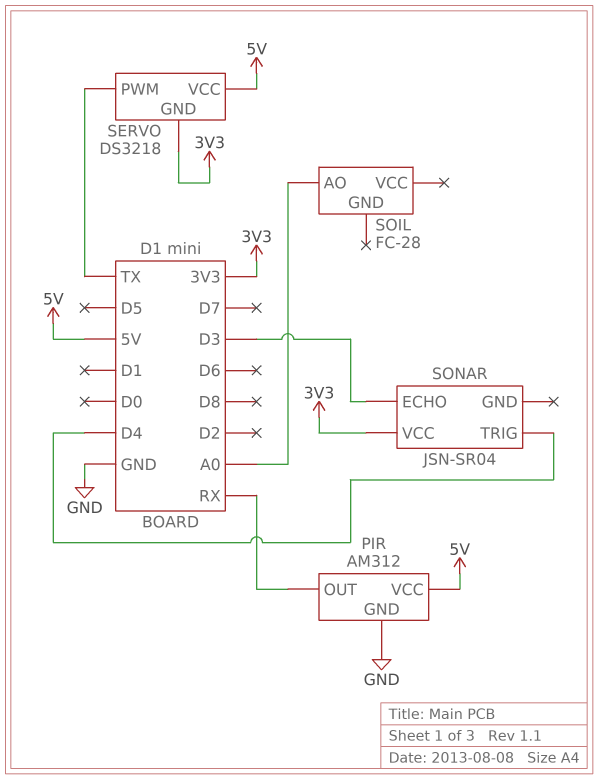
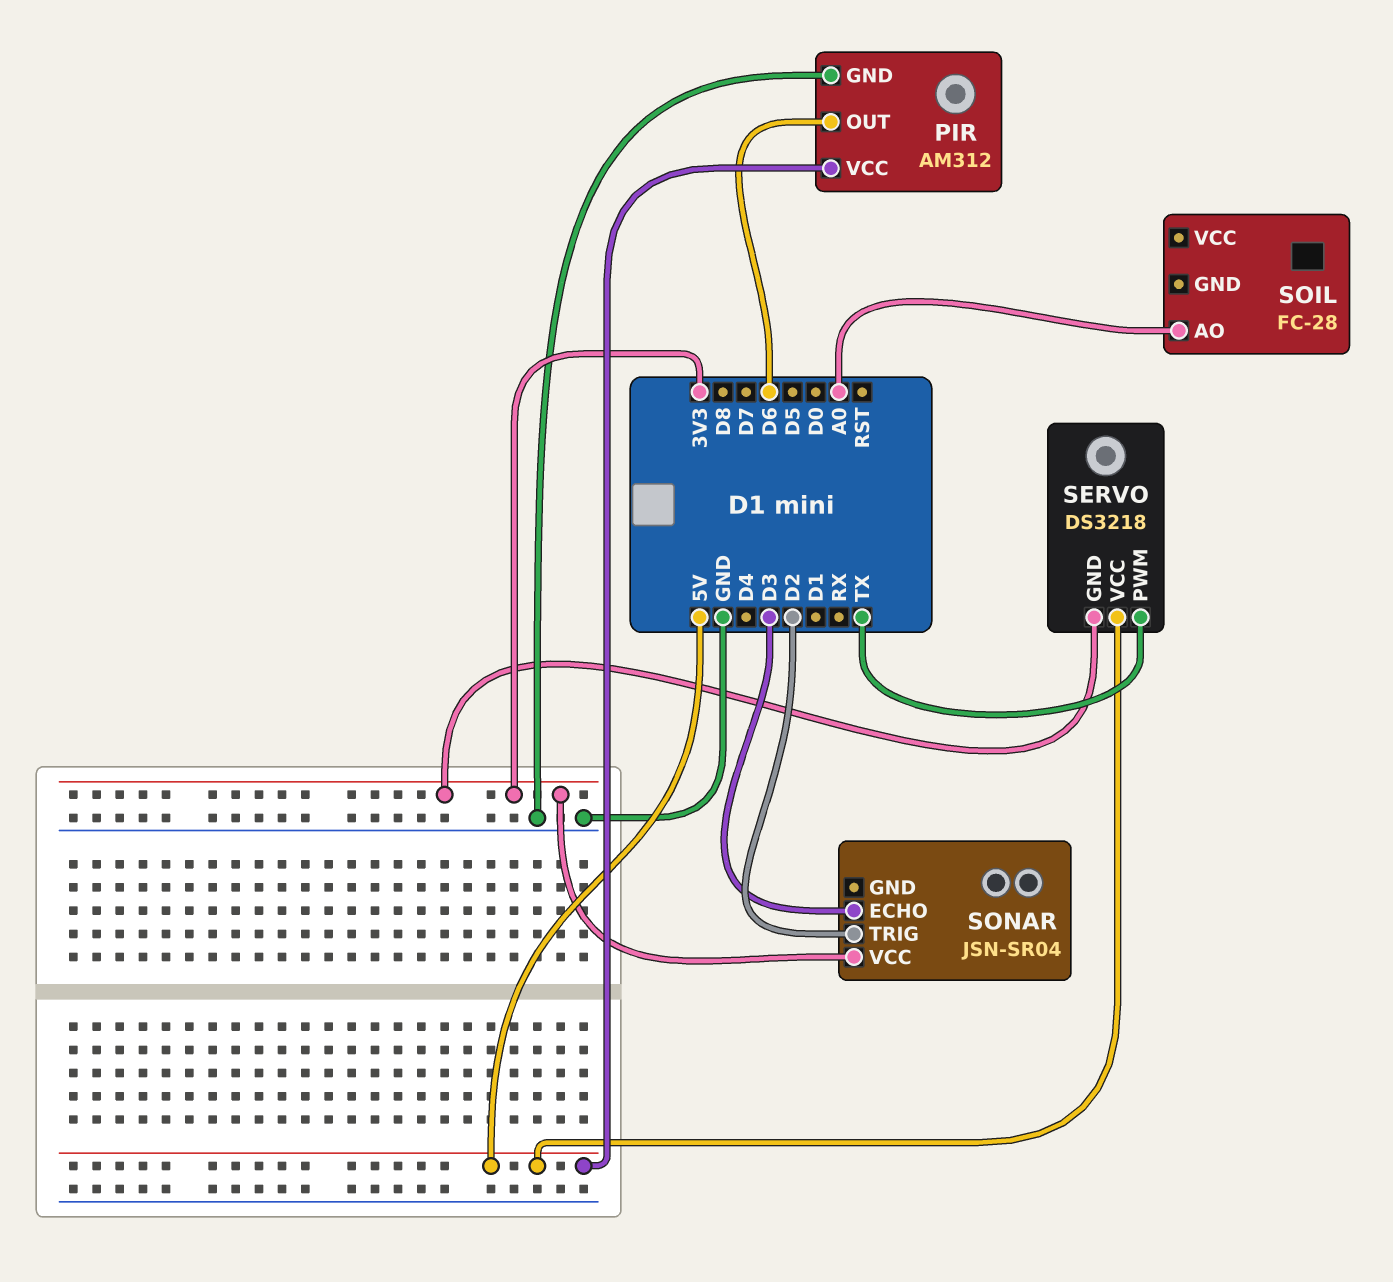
PIR pin OUT: RX -> D6
SONAR pin TRIG: D4 -> D2

